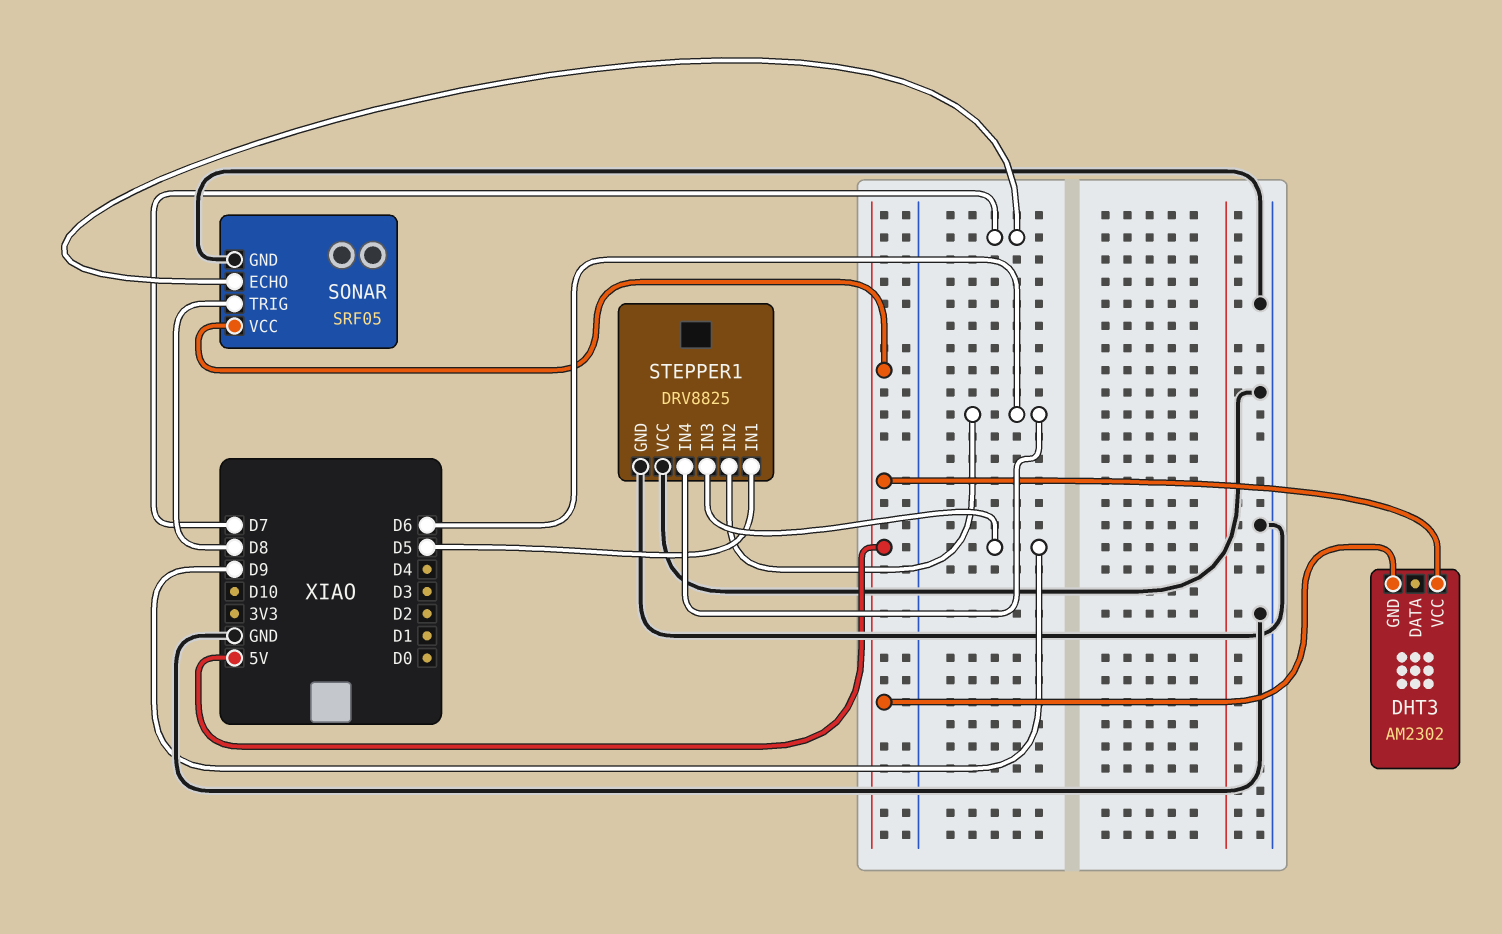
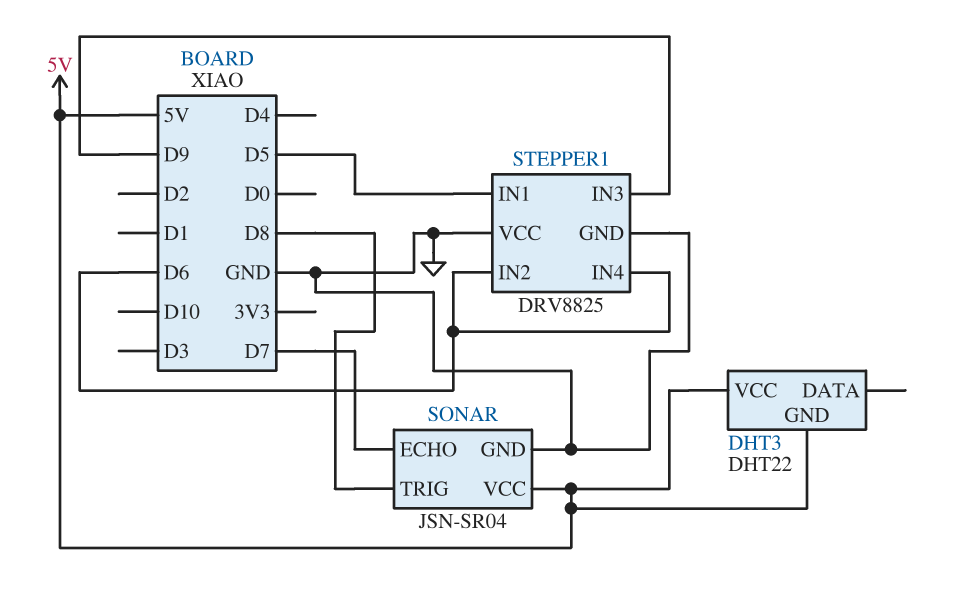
DHT3: AM2302 -> DHT22
SONAR: SRF05 -> JSN-SR04

